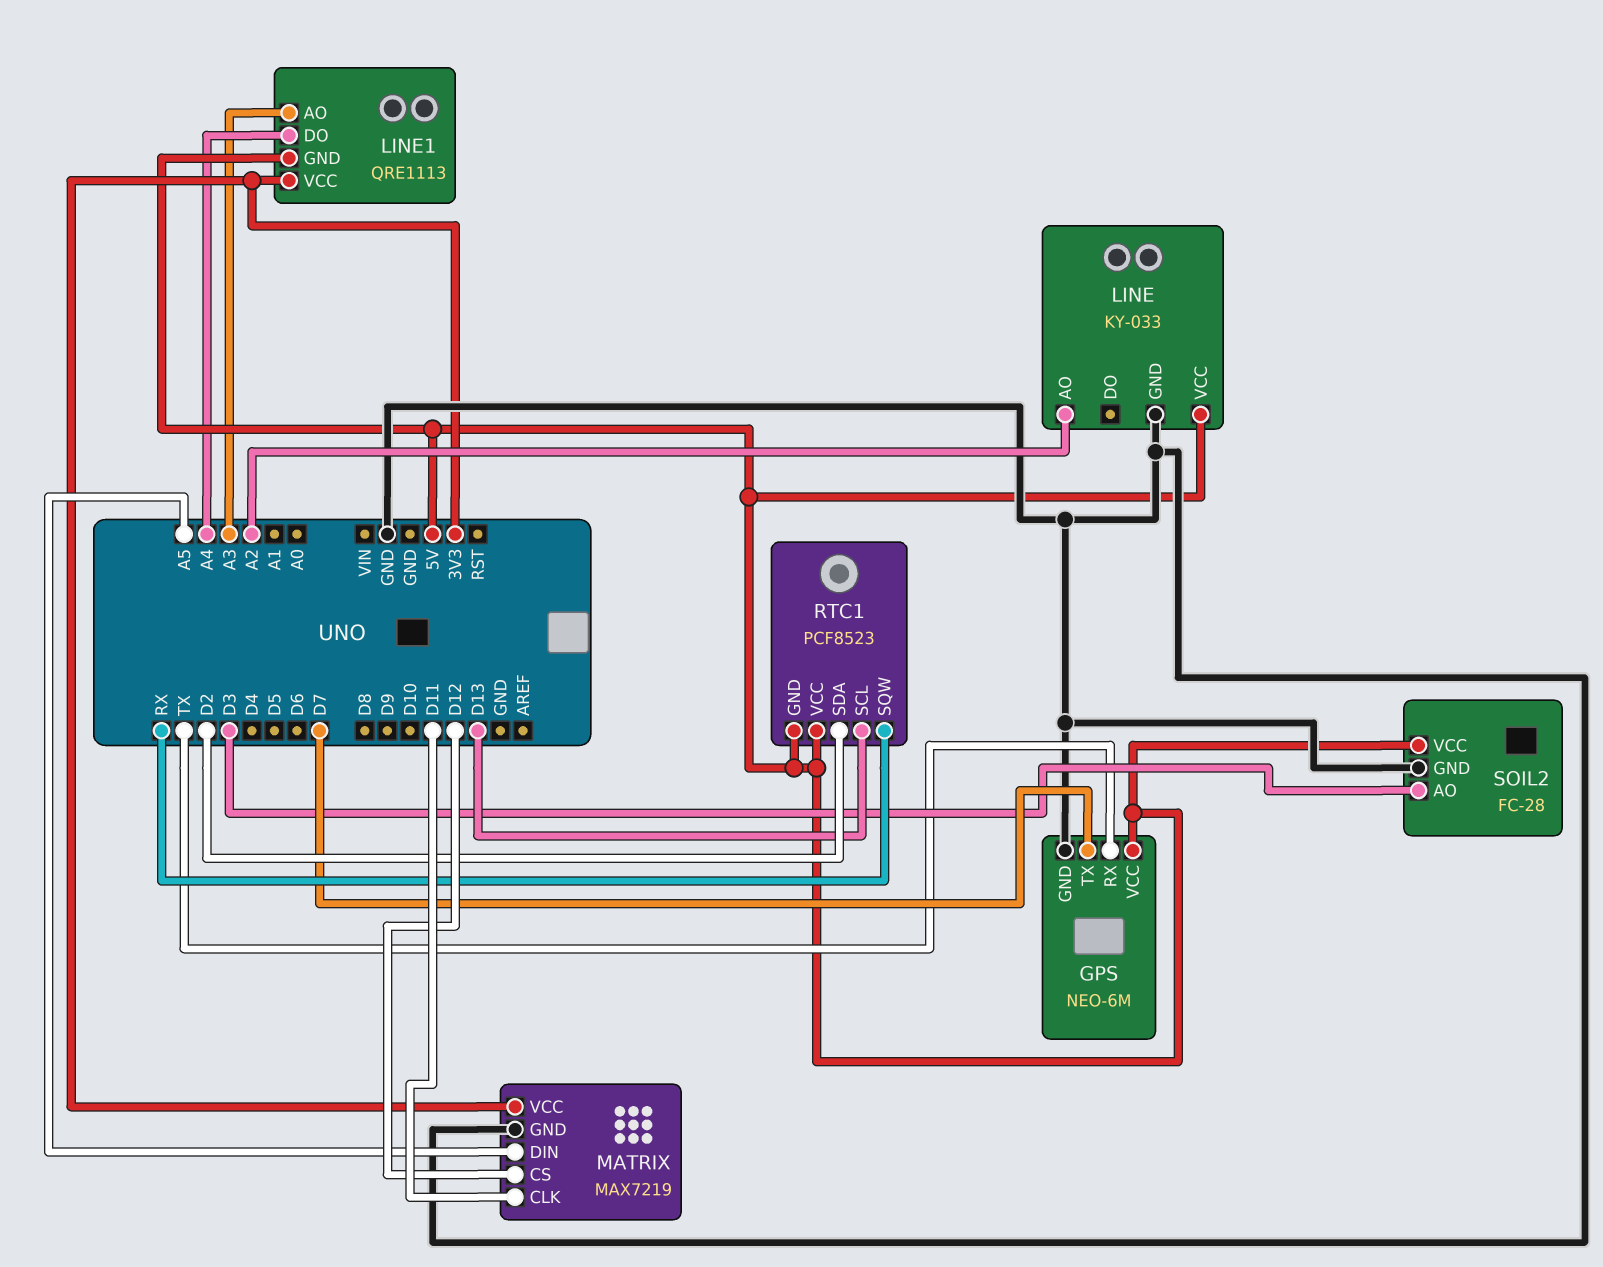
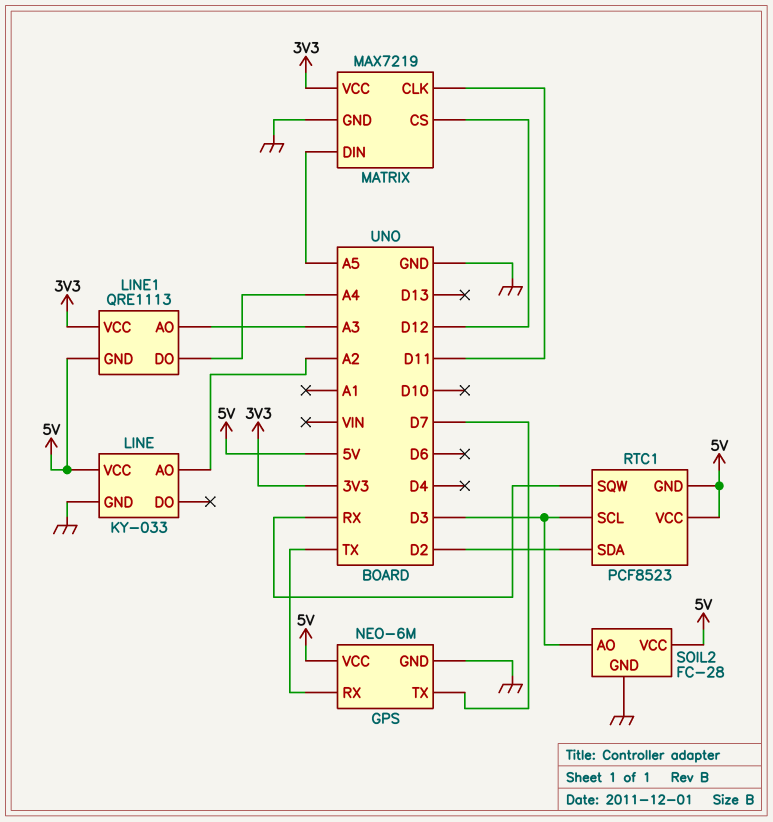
RTC1 pin SCL: D13 -> D3

